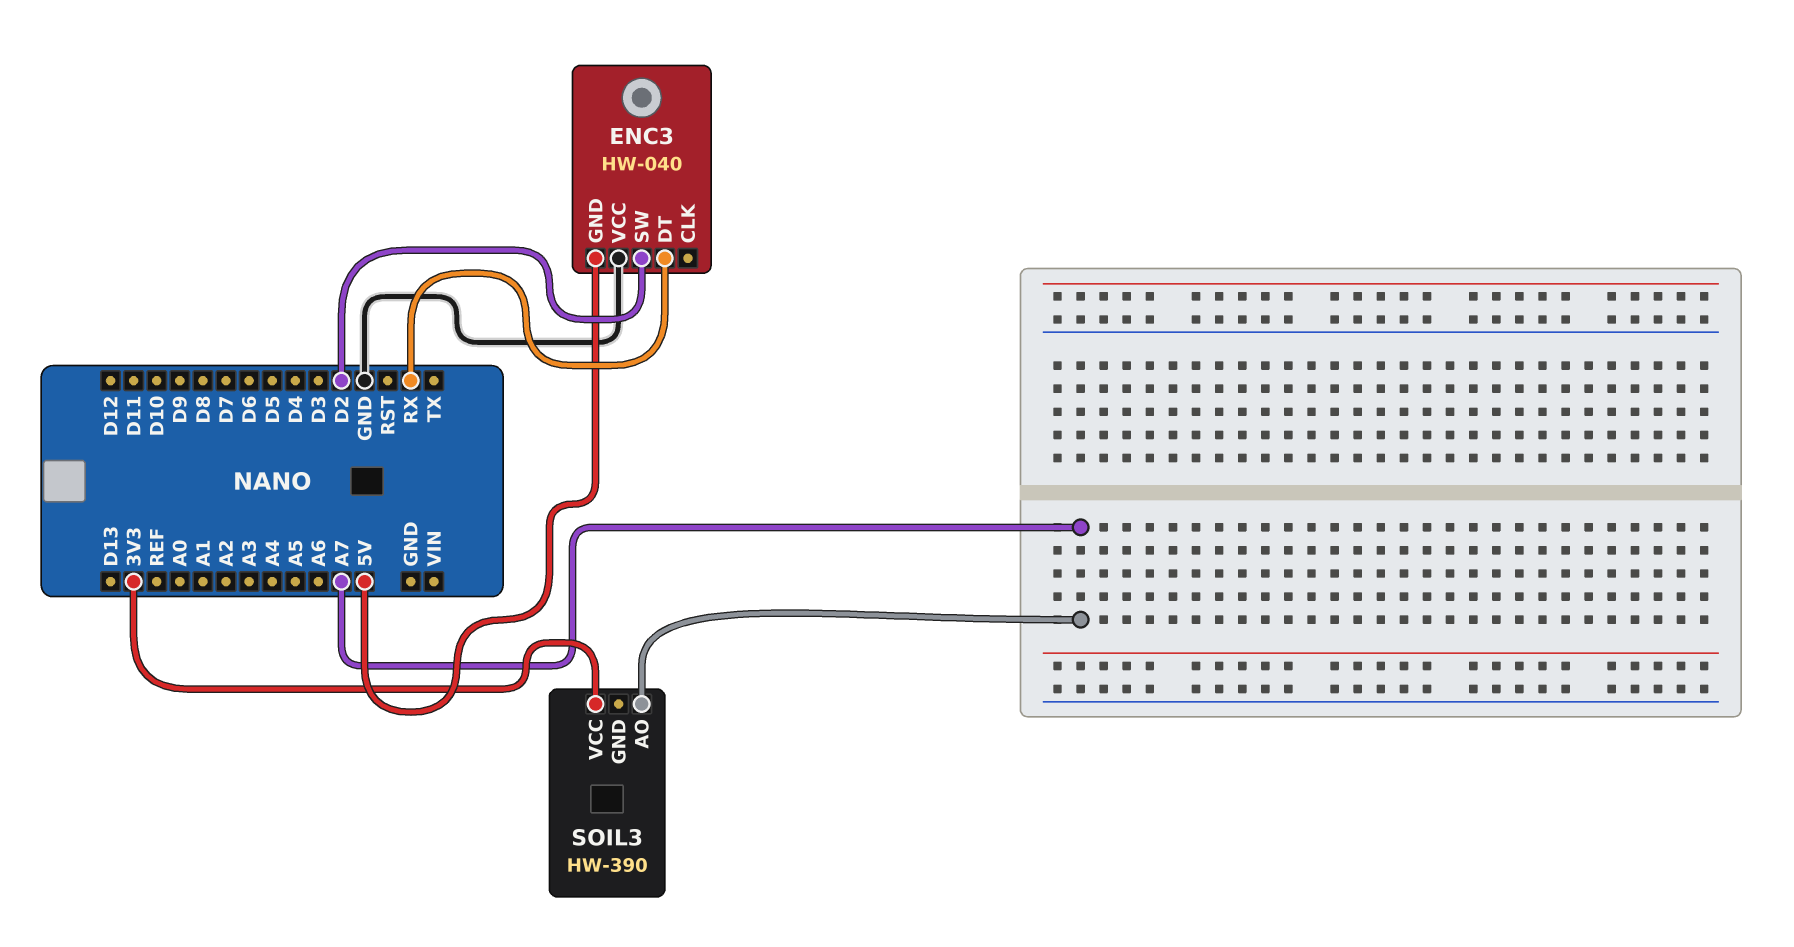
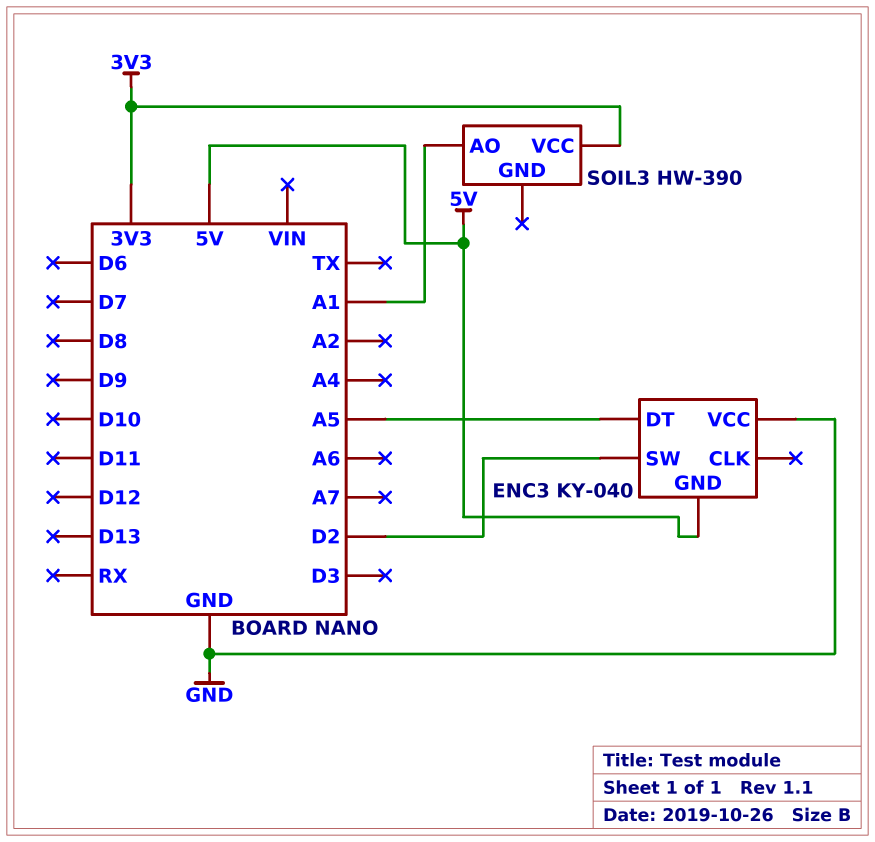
ENC3: HW-040 -> KY-040
ENC3 pin DT: RX -> A5
SOIL3 pin AO: A7 -> A1

